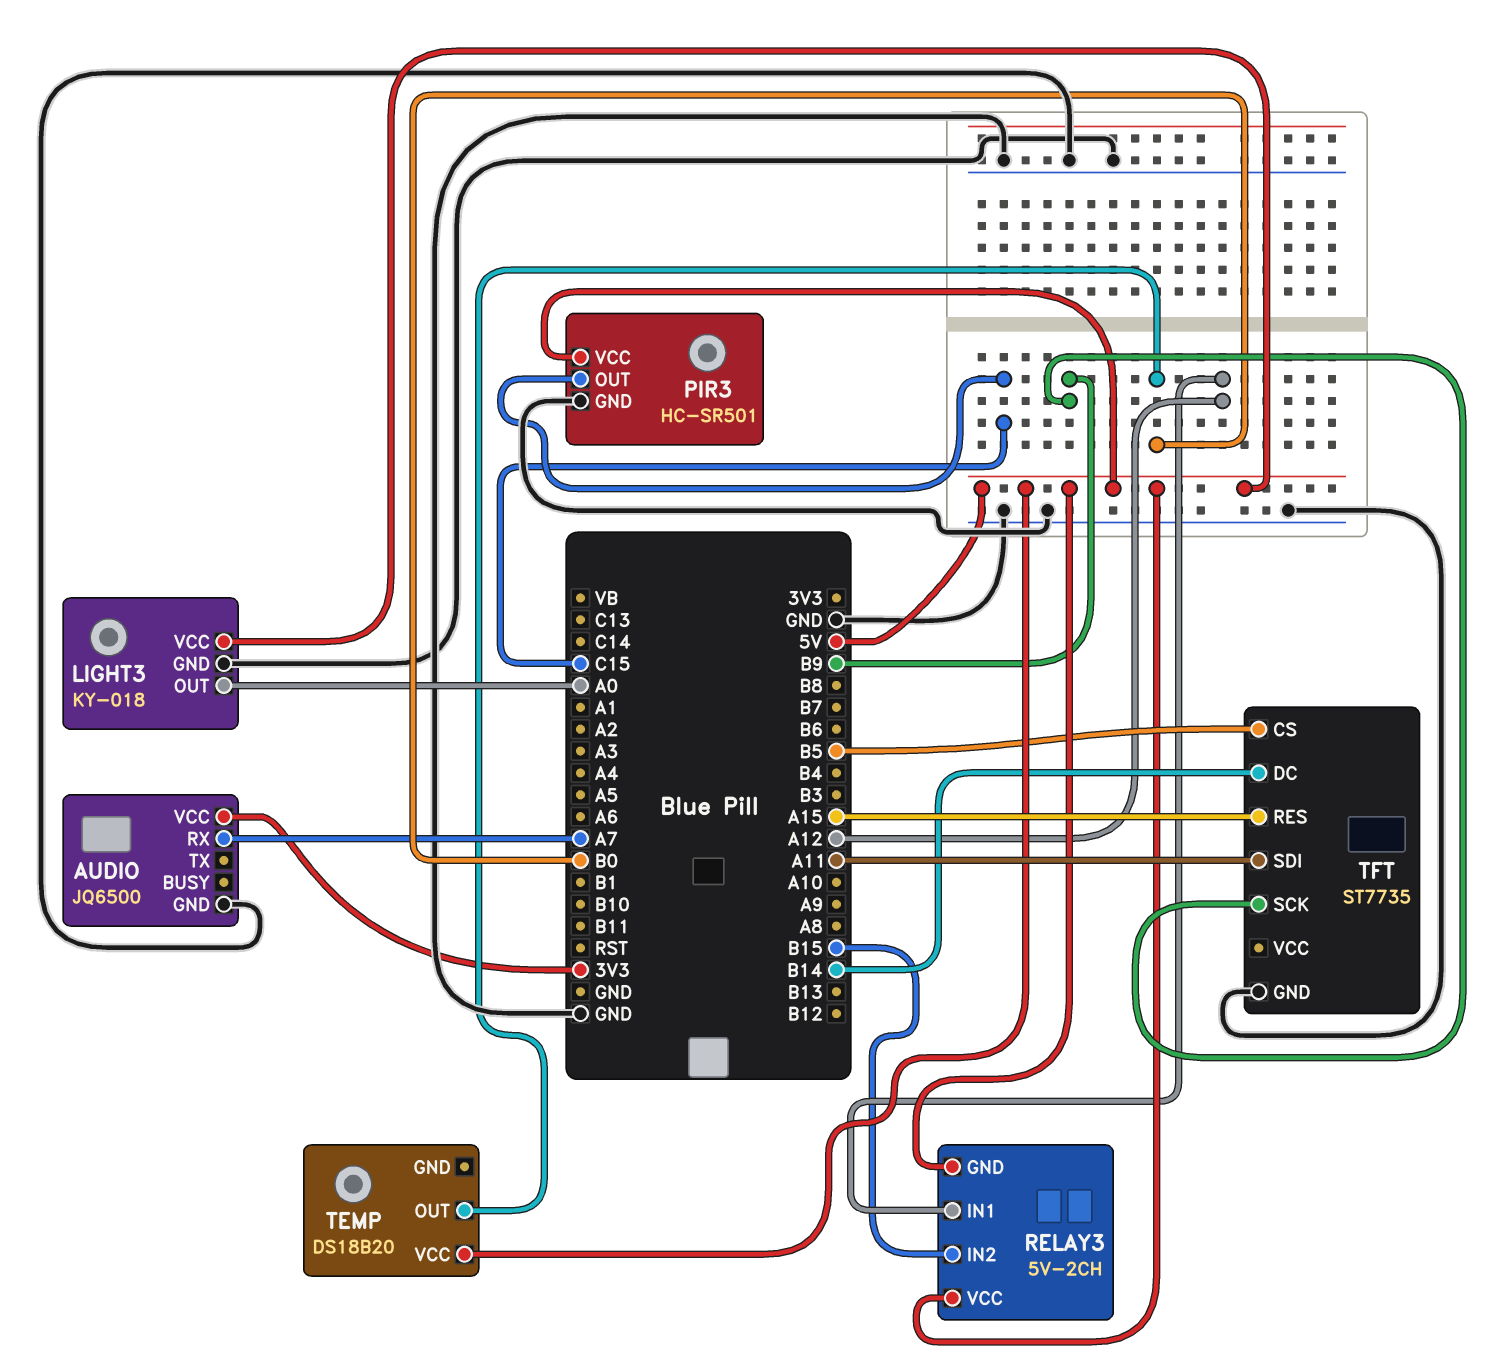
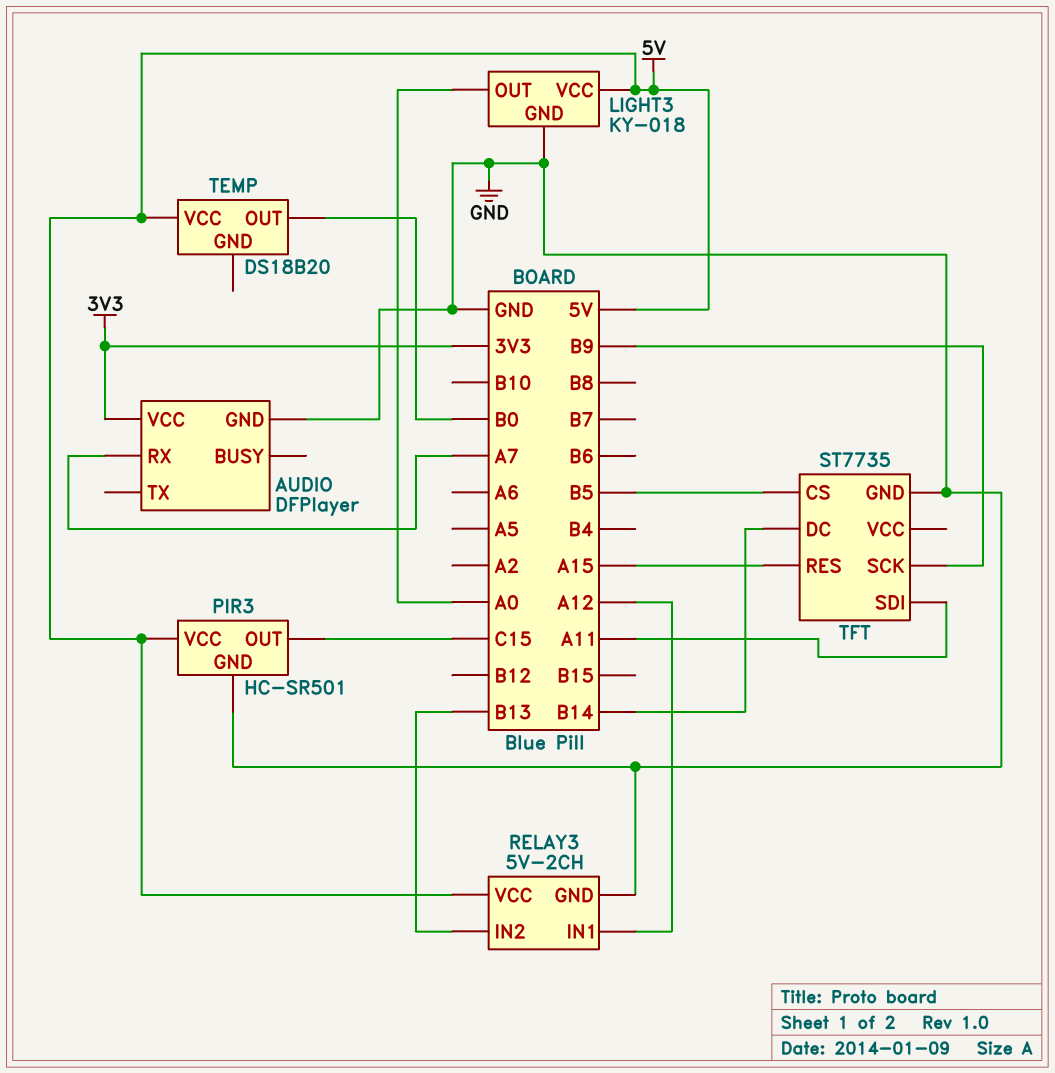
AUDIO: JQ6500 -> DFPlayer
RELAY3 pin GND: 5V -> GND
RELAY3 pin IN2: B15 -> B13

